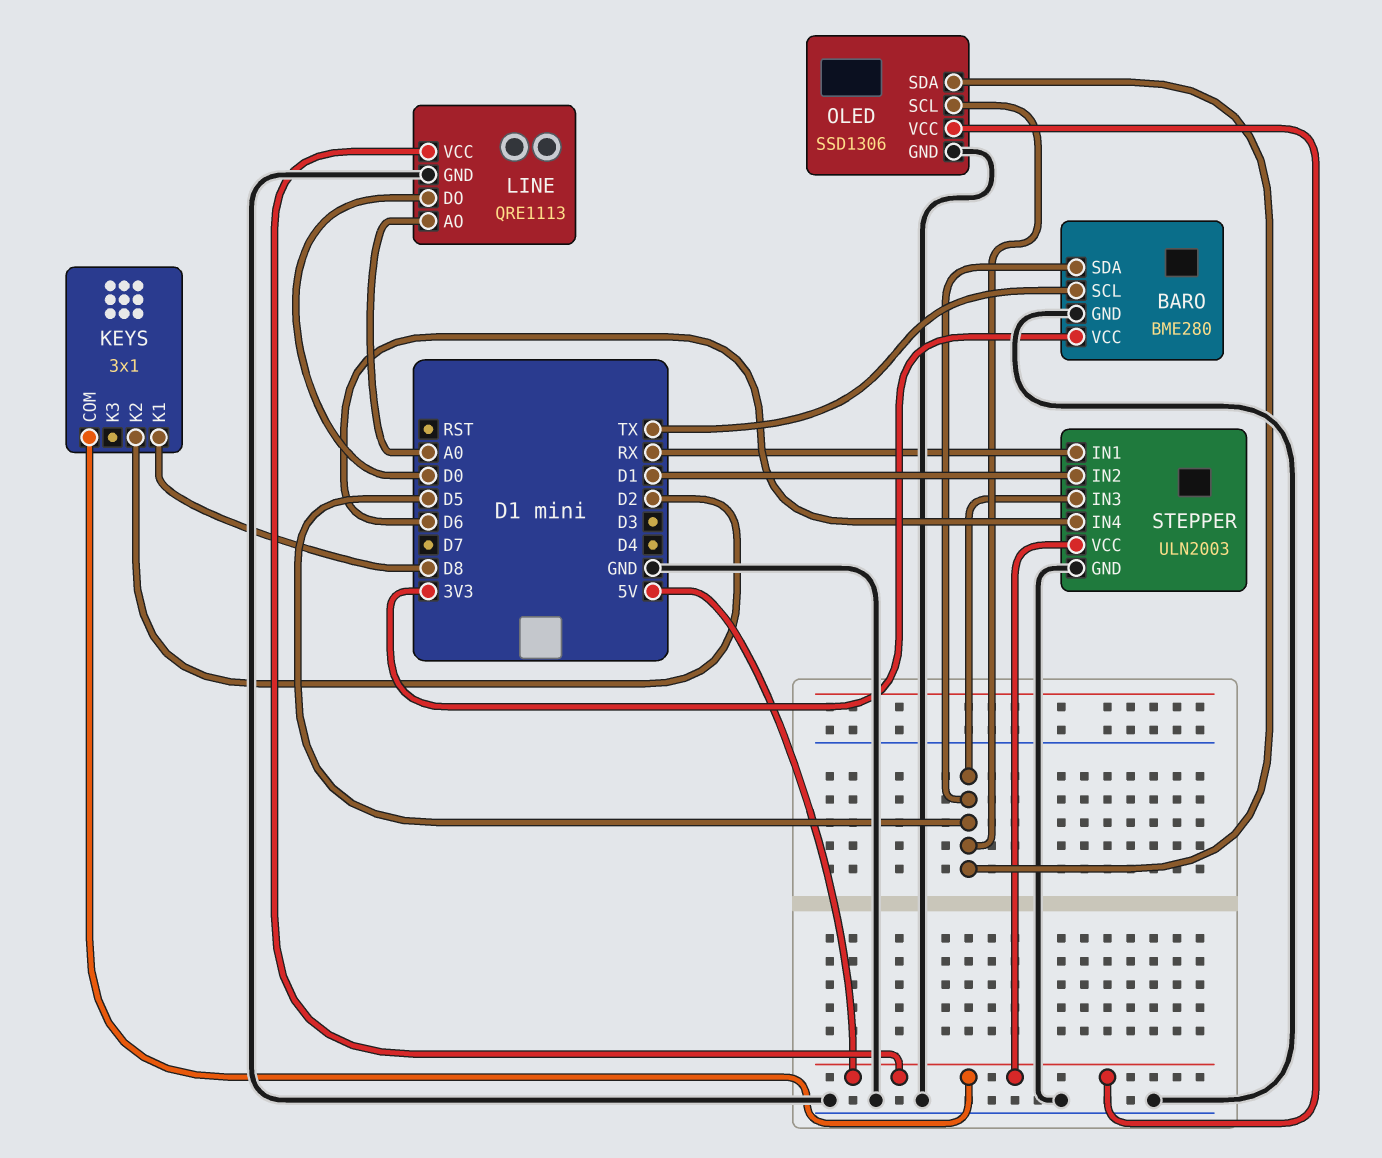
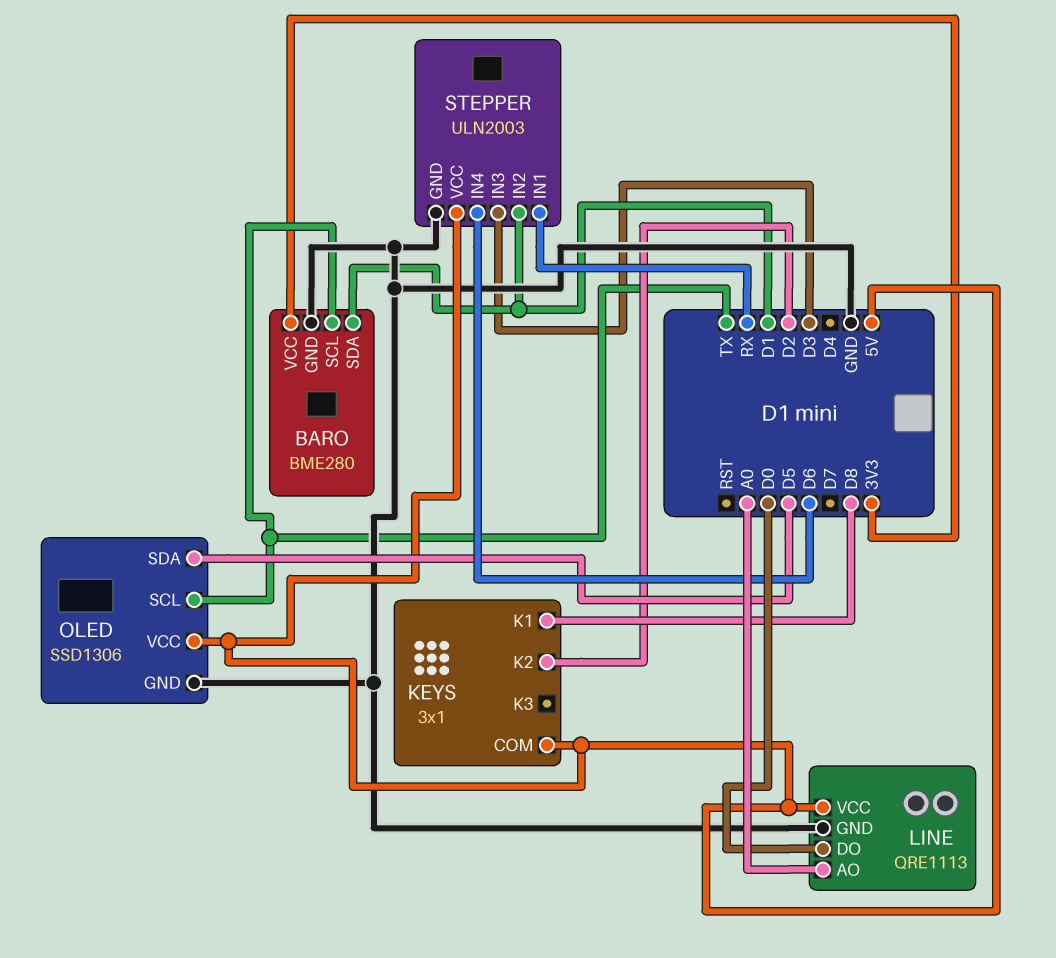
BARO pin SDA: D5 -> D1
OLED pin SCL: D5 -> TX
STEPPER pin IN3: D5 -> D3

